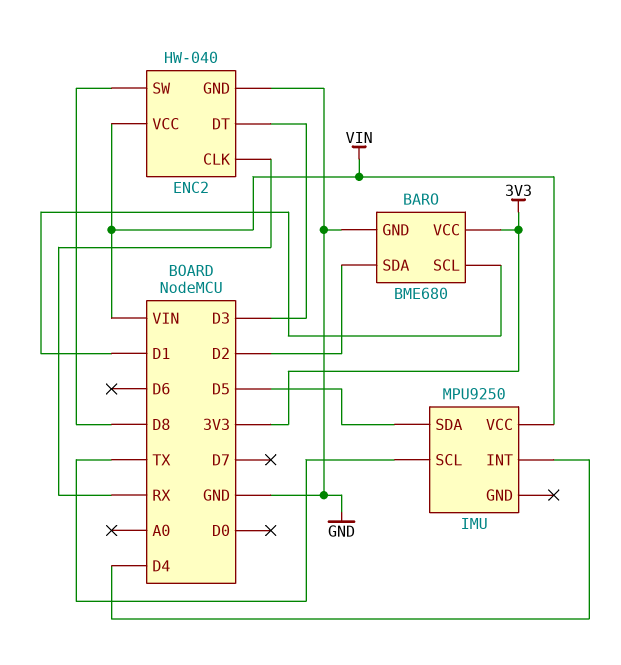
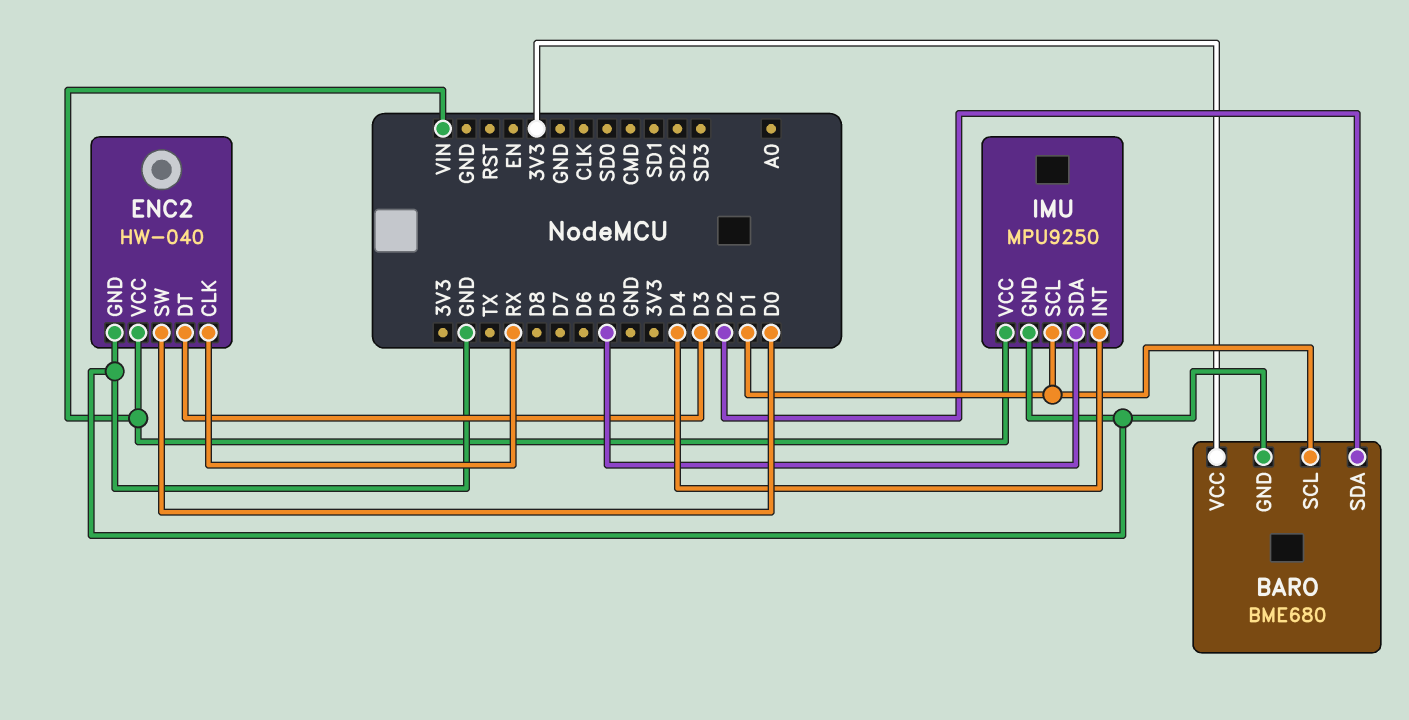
ENC2 pin SW: D8 -> D0
IMU pin GND: none -> GND
IMU pin SCL: TX -> D1

